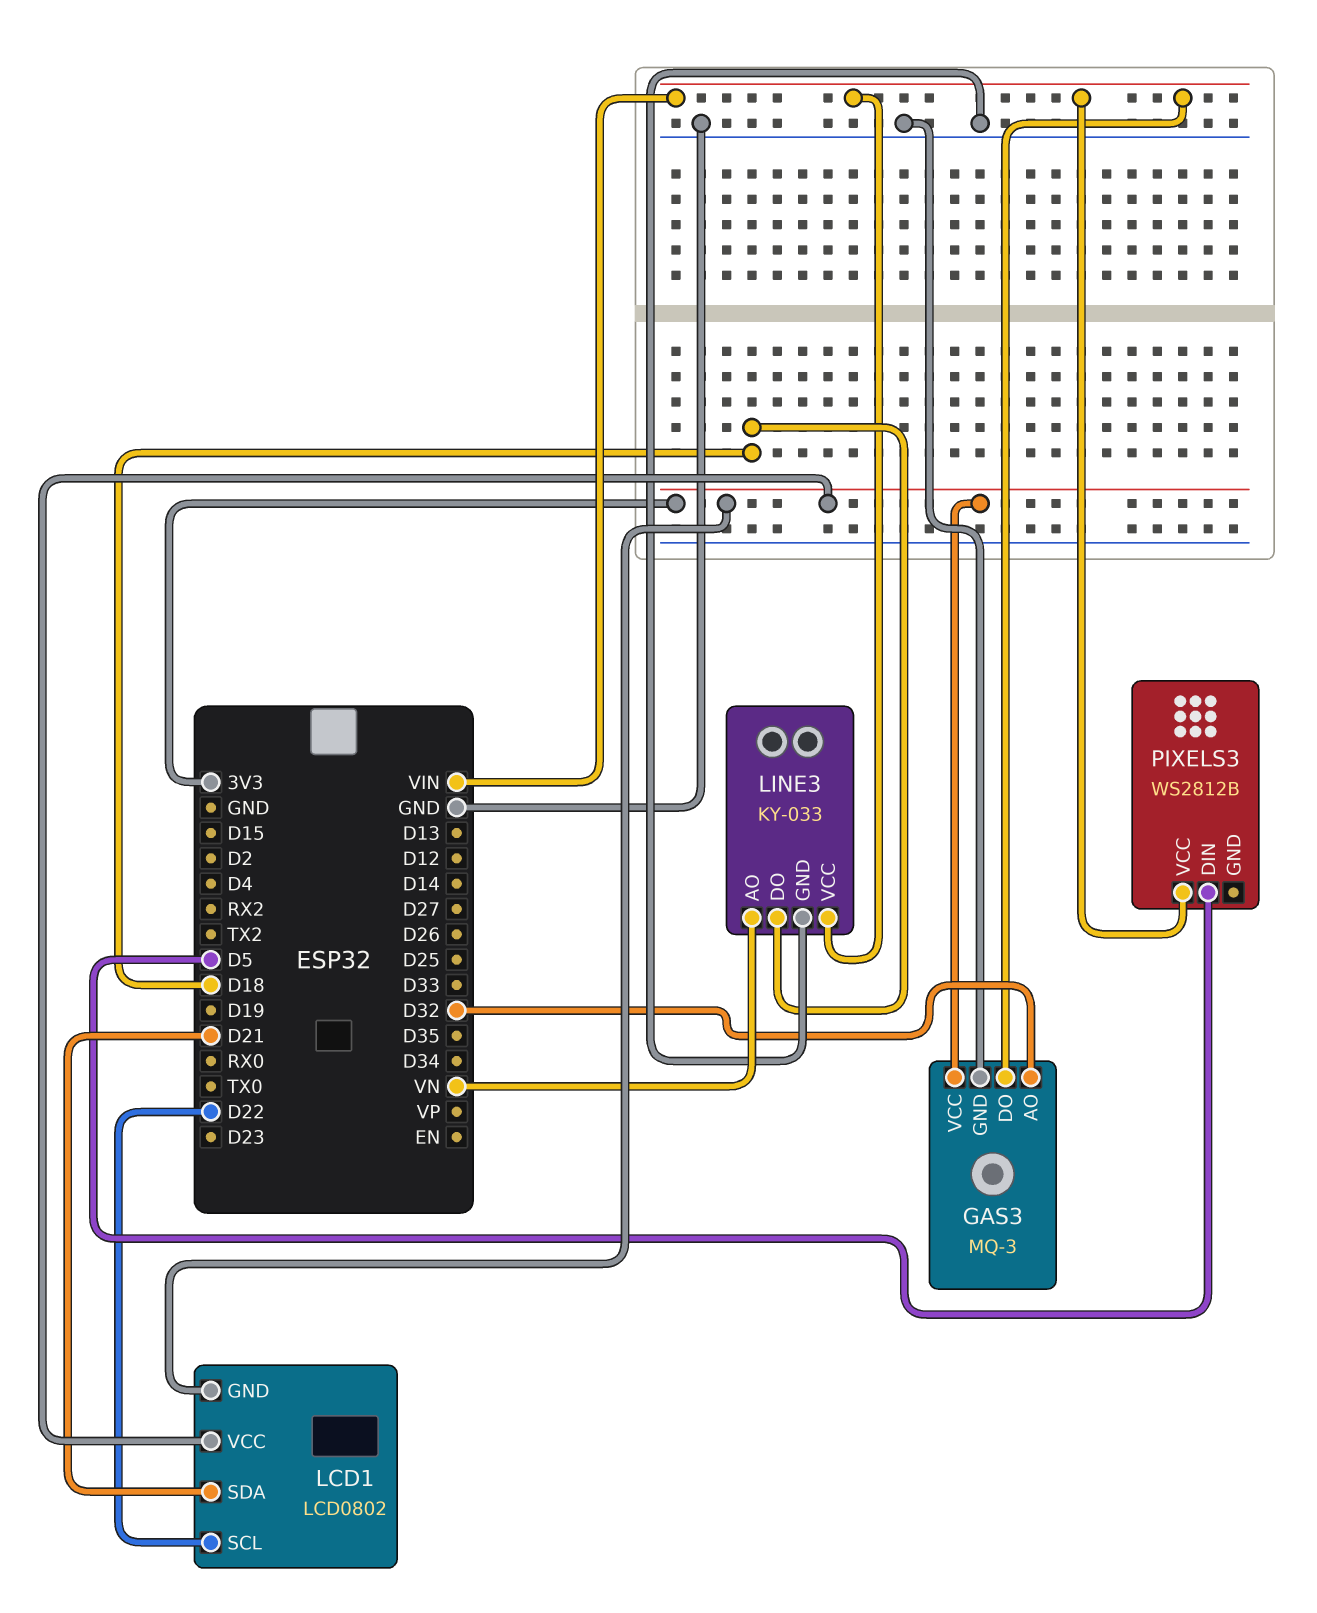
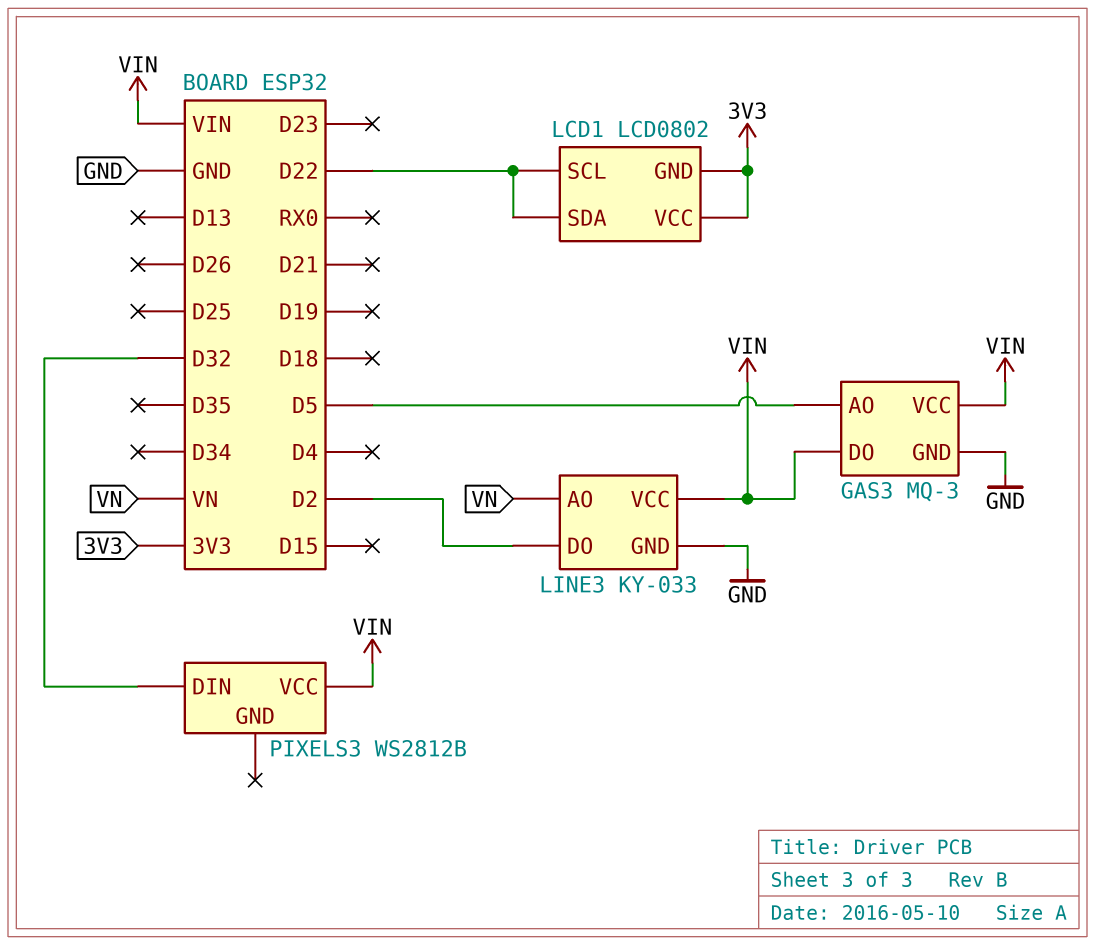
GAS3 pin AO: D32 -> D5
GAS3 pin VCC: 3V3 -> VIN
LCD1 pin SDA: D21 -> D22
LINE3 pin DO: D18 -> D2
PIXELS3 pin DIN: D5 -> D32

